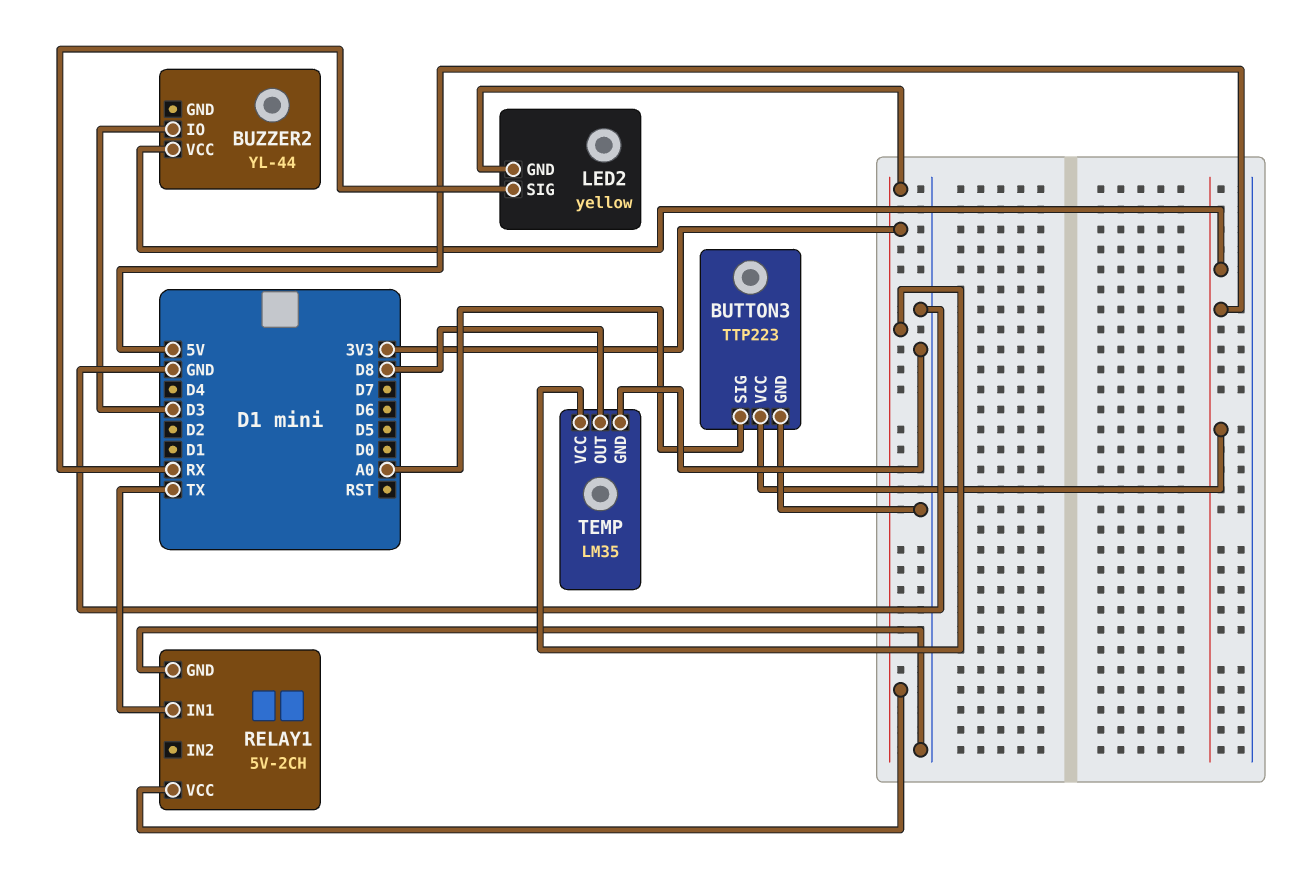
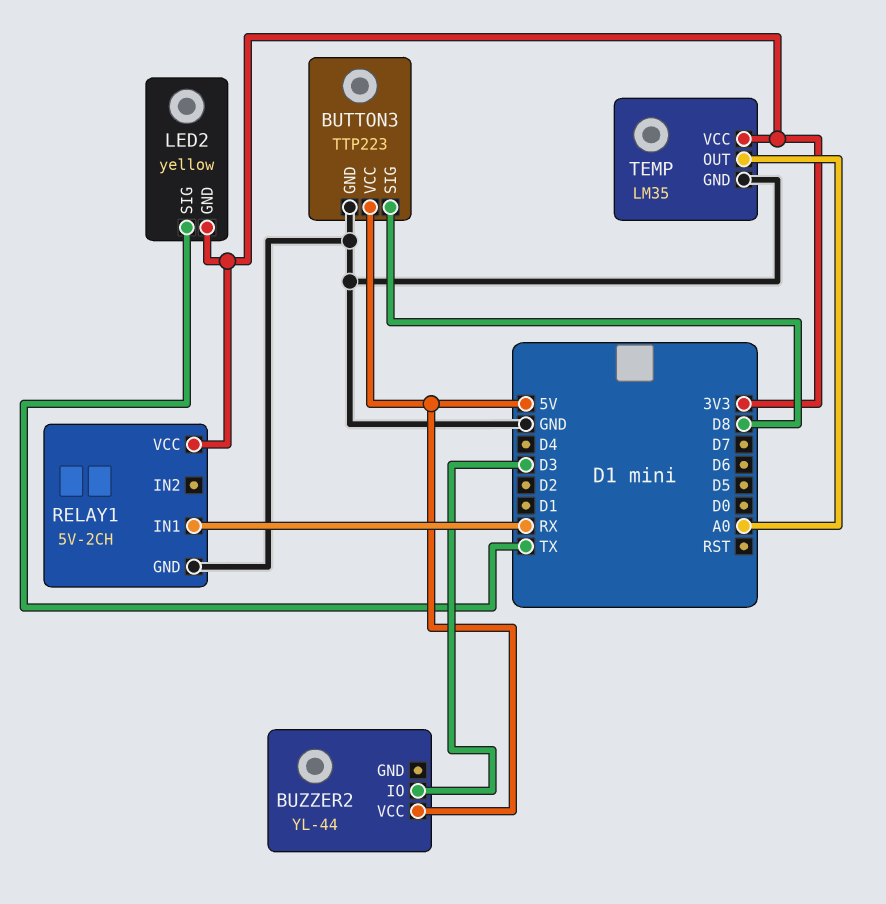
BUTTON3 pin SIG: A0 -> D8
LED2 pin SIG: RX -> TX
RELAY1 pin IN1: TX -> RX
TEMP pin OUT: D8 -> A0

